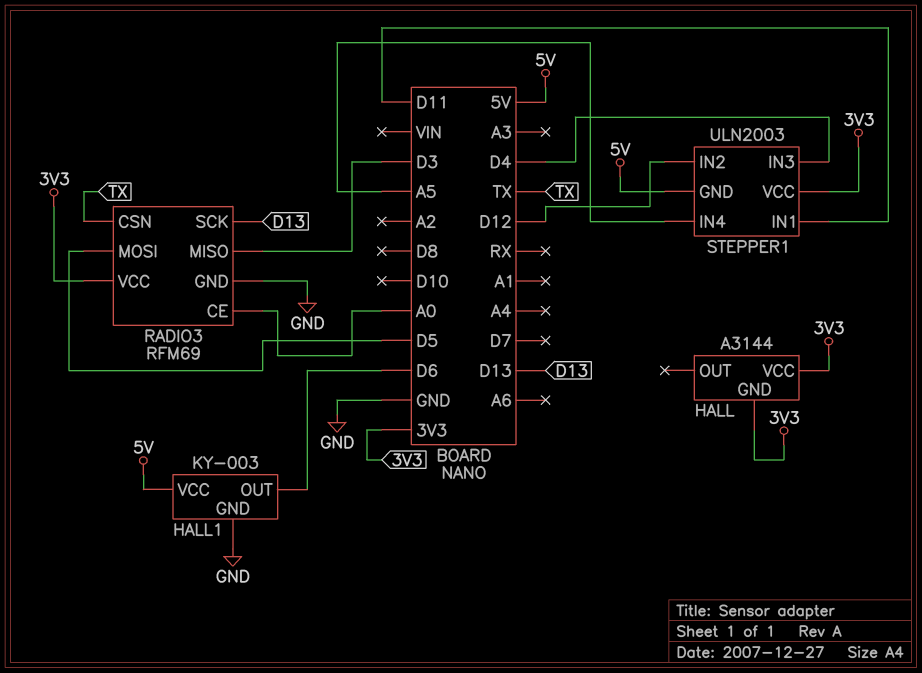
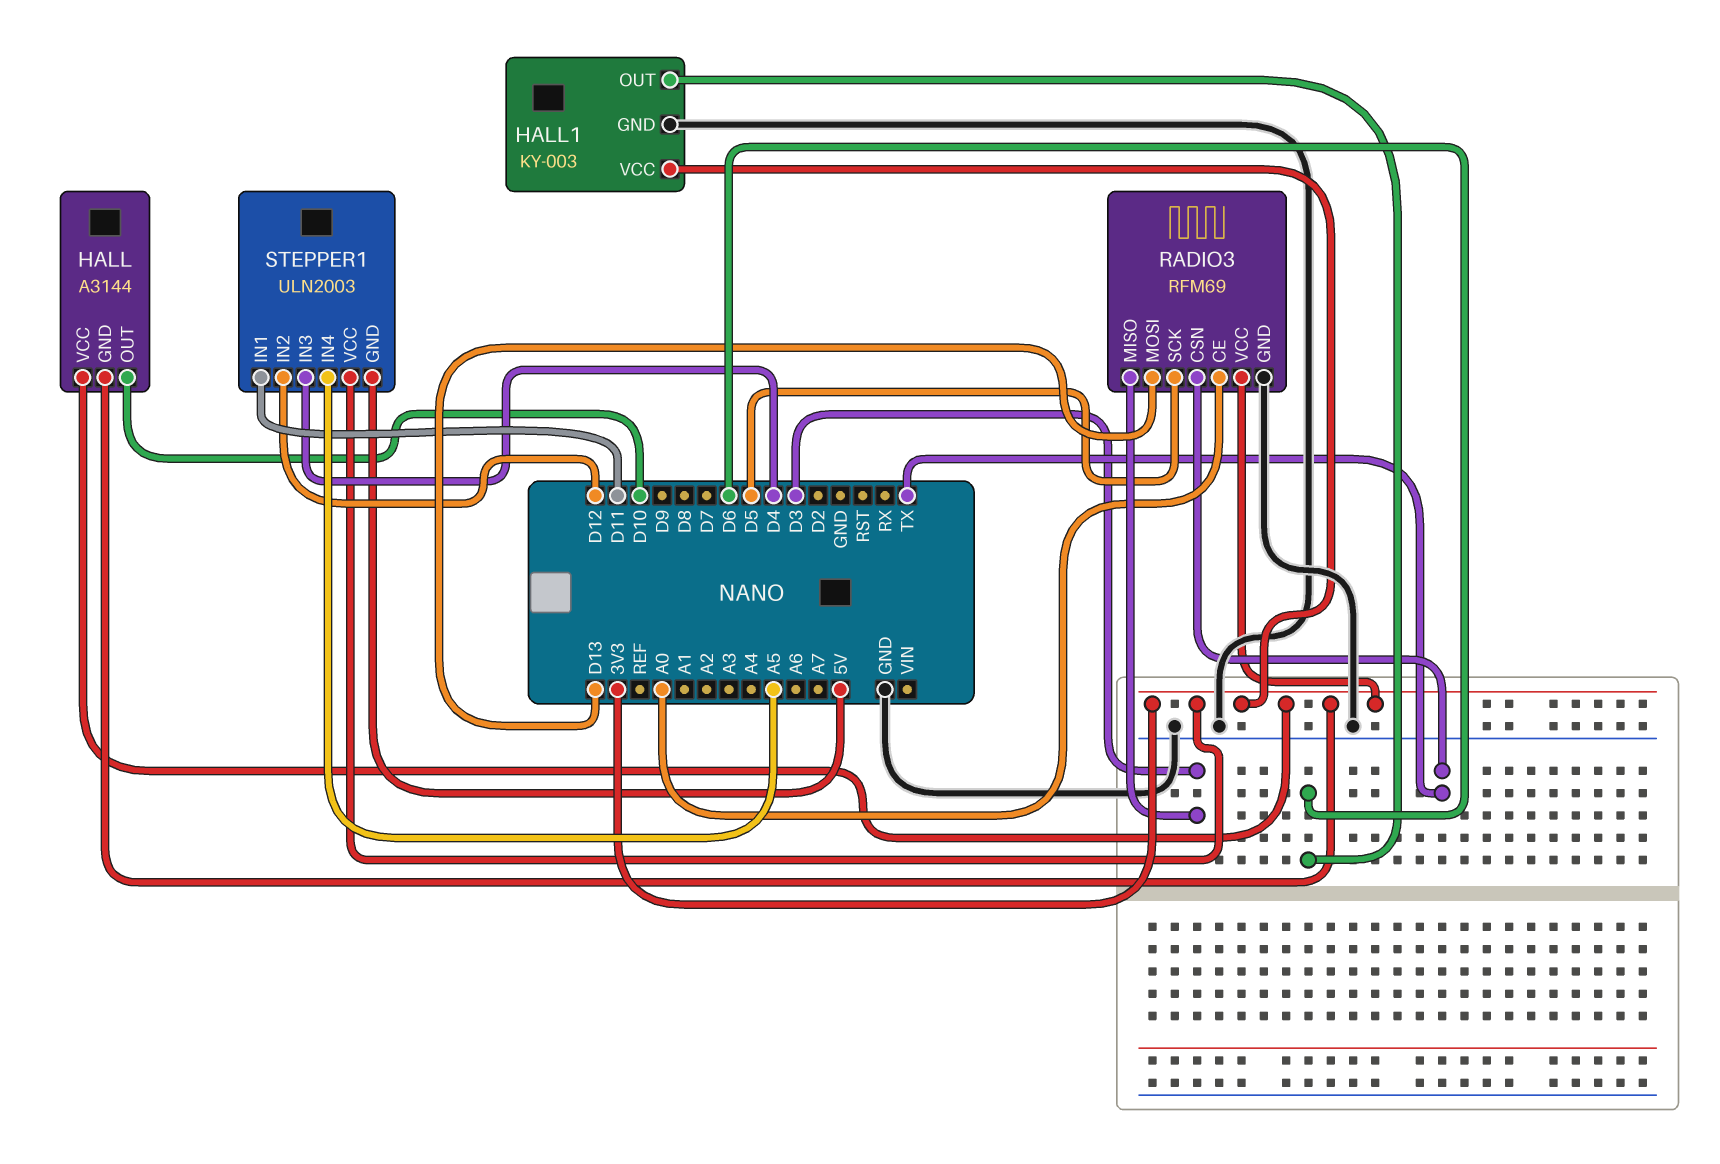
HALL pin OUT: none -> D10
HALL1 pin VCC: 5V -> 3V3
RADIO3 pin MOSI: D5 -> D13
RADIO3 pin SCK: D13 -> D5

